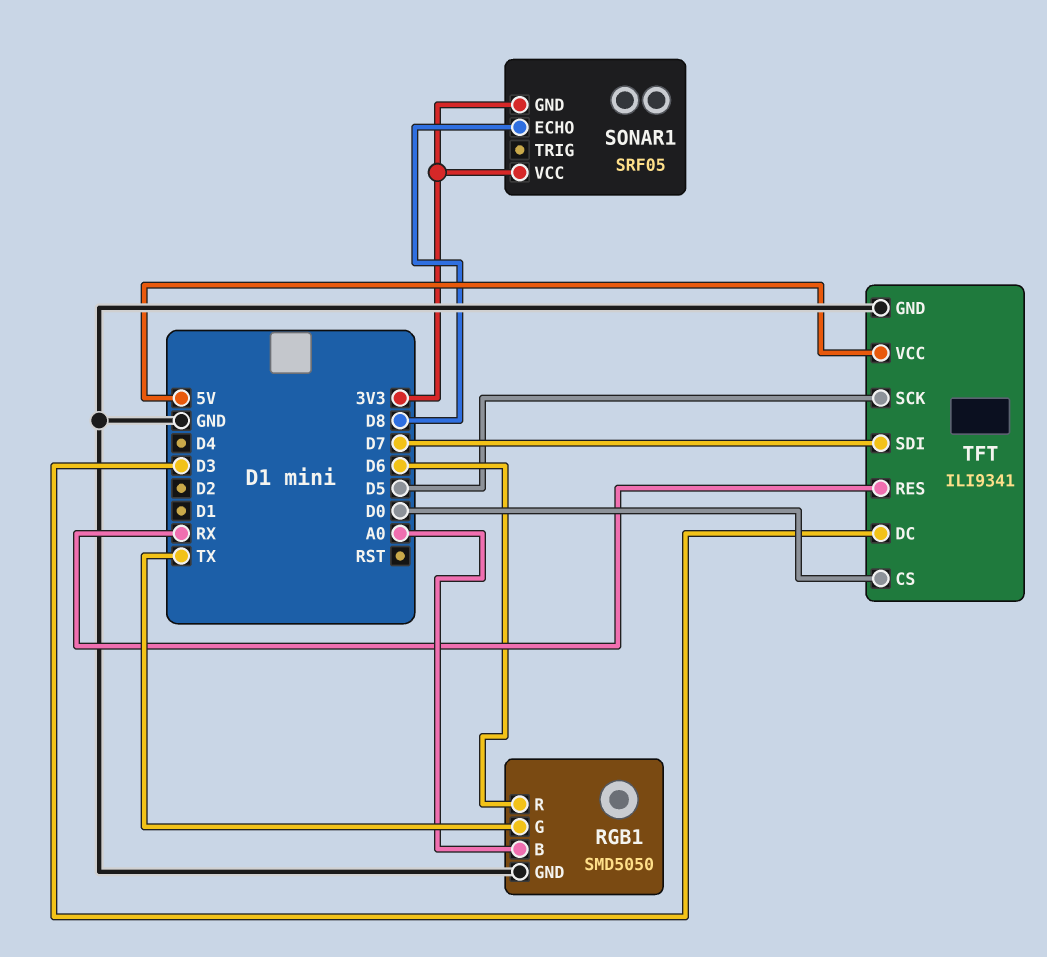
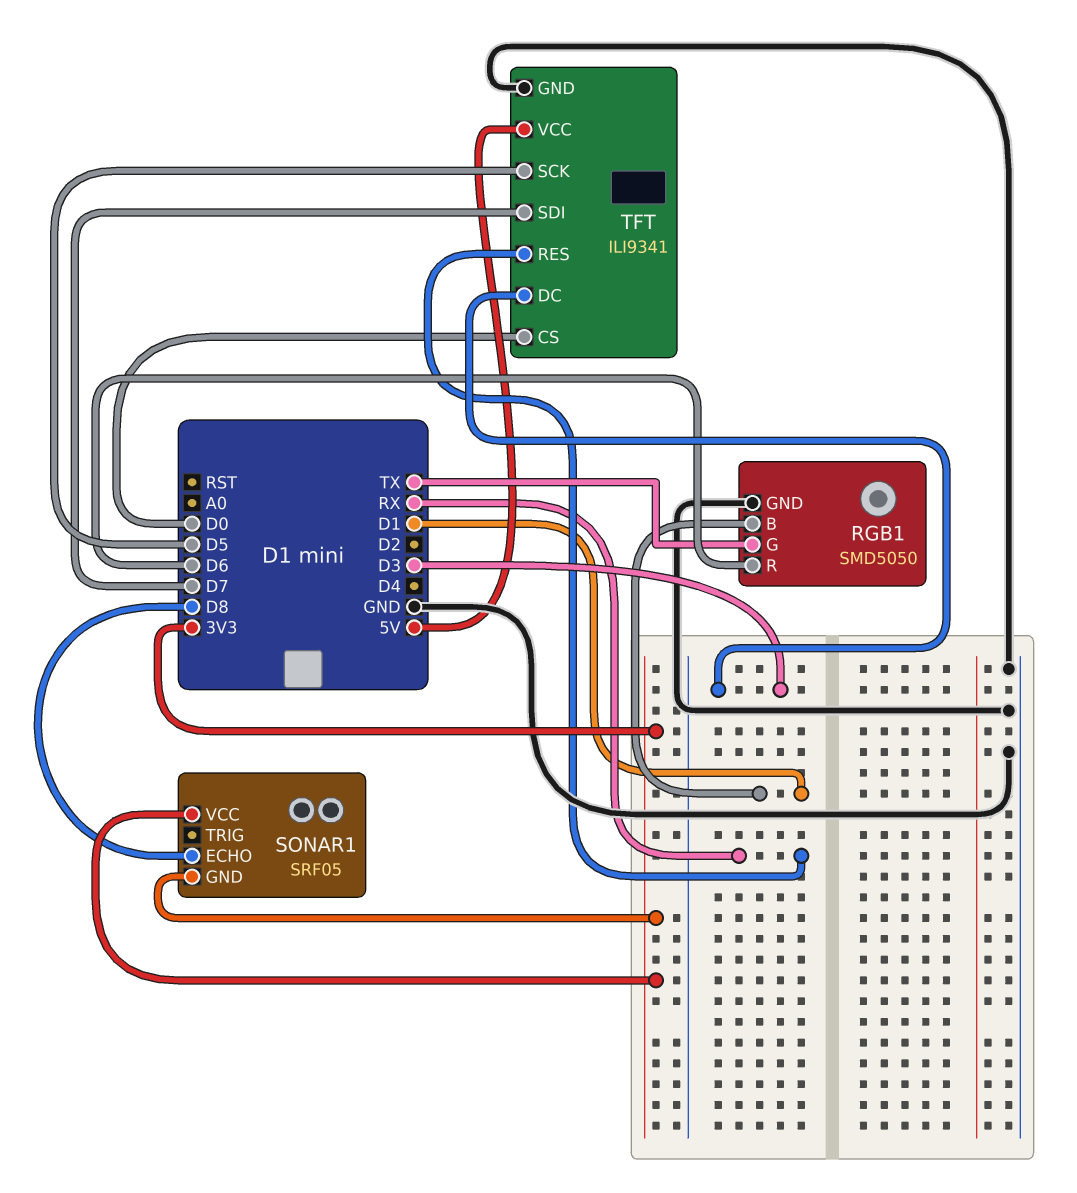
RGB1 pin B: A0 -> D1

